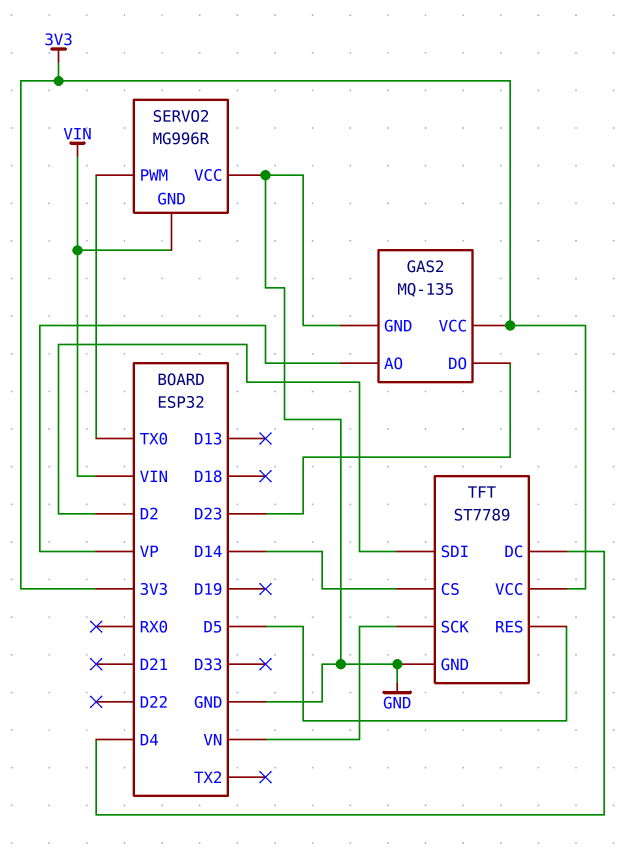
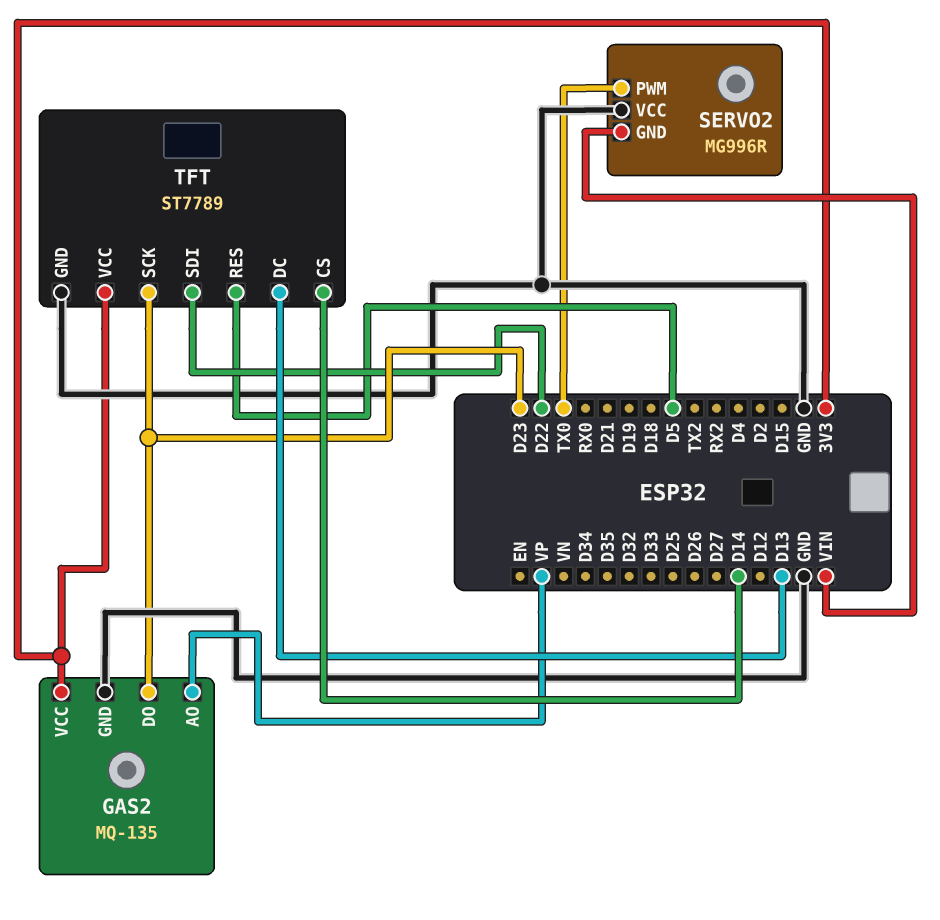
TFT pin DC: D4 -> D13
TFT pin SCK: VN -> D23
TFT pin SDI: D2 -> D22

